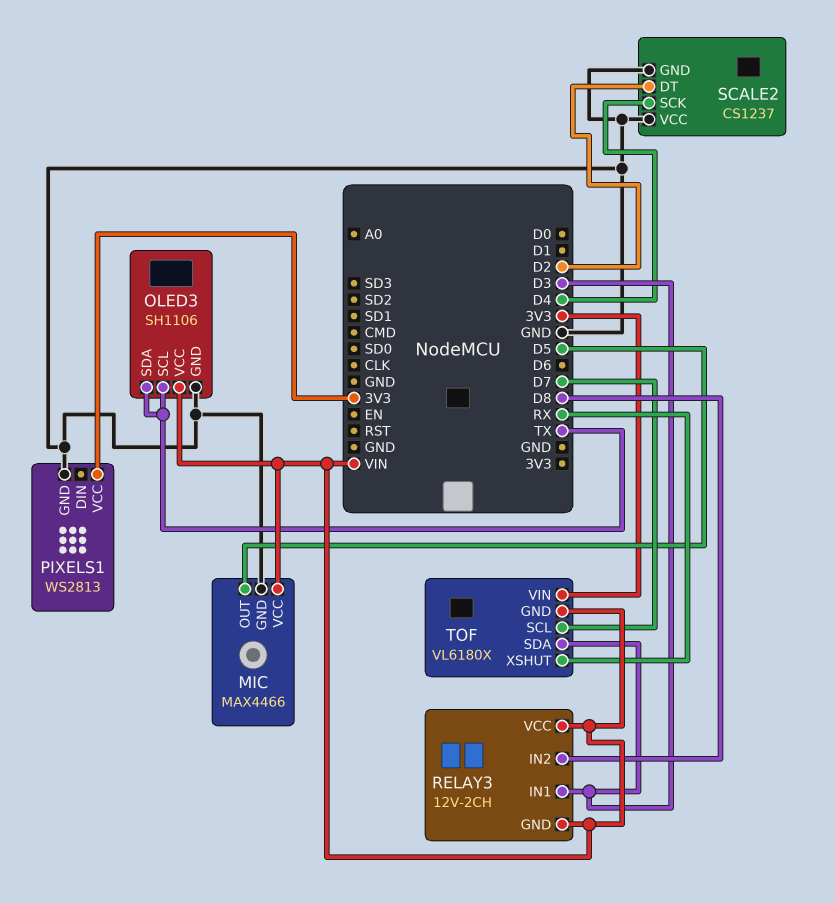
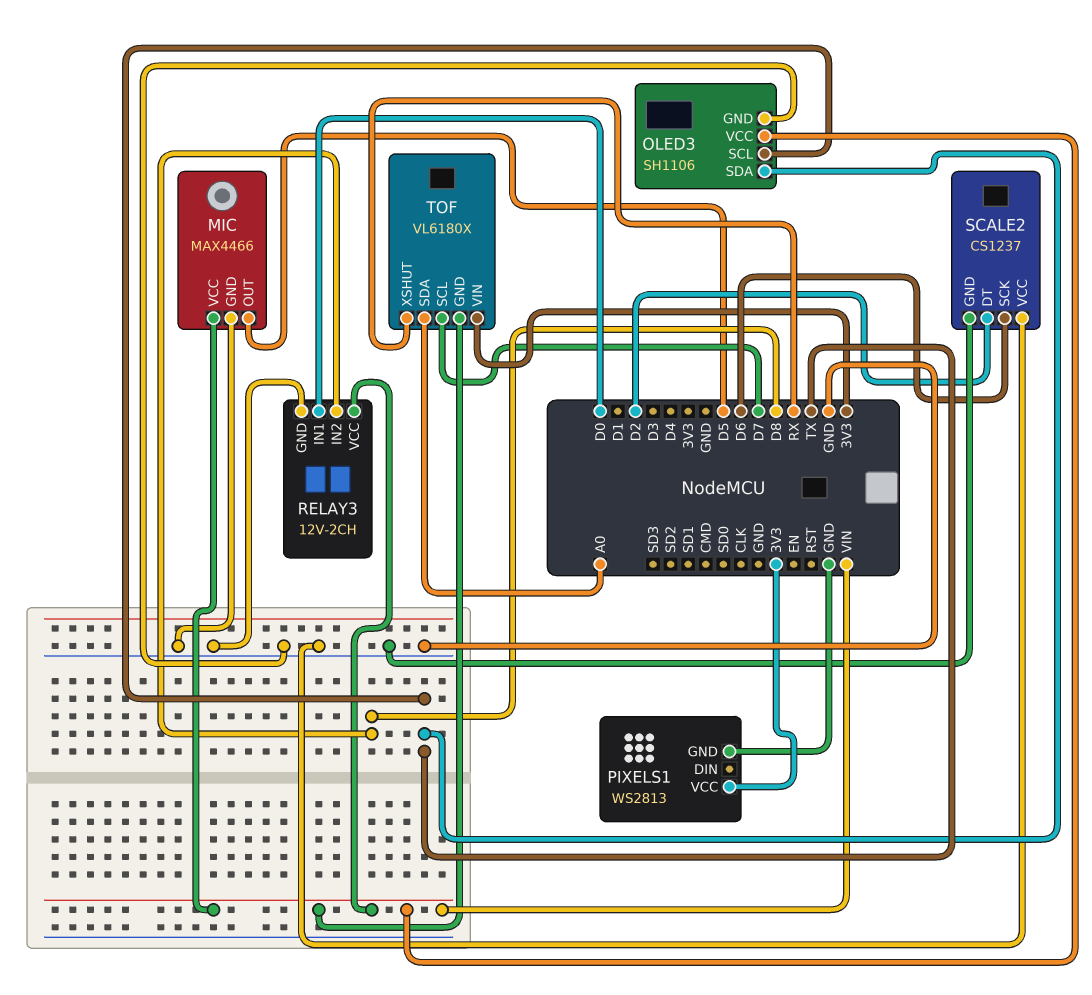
RELAY3 pin GND: VIN -> GND
RELAY3 pin IN1: D3 -> D0
SCALE2 pin SCK: D4 -> D6
TOF pin SDA: D3 -> A0

